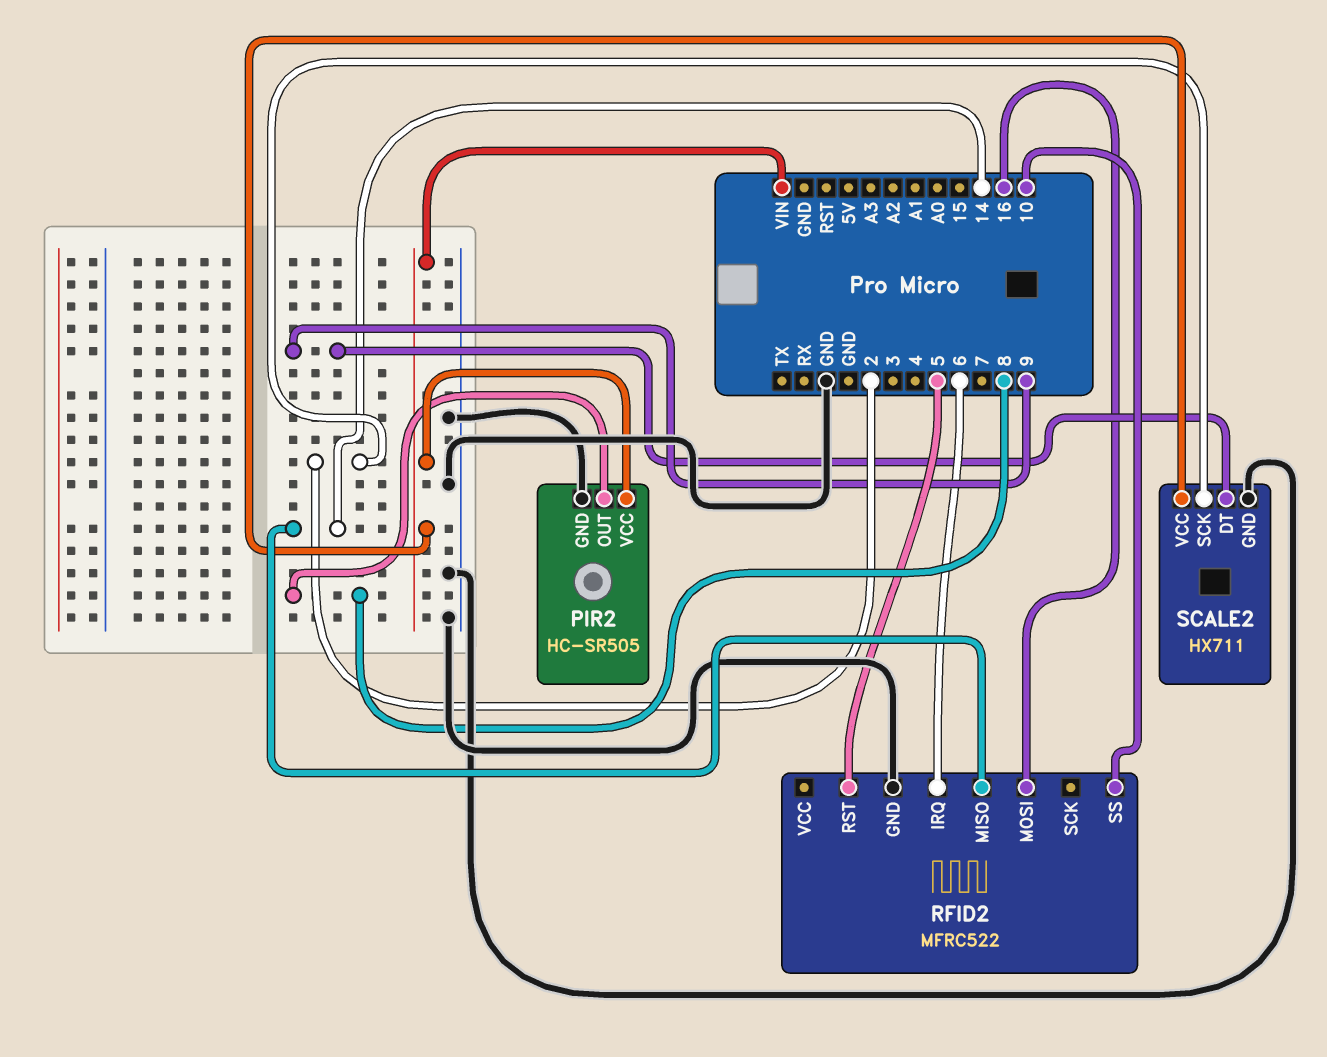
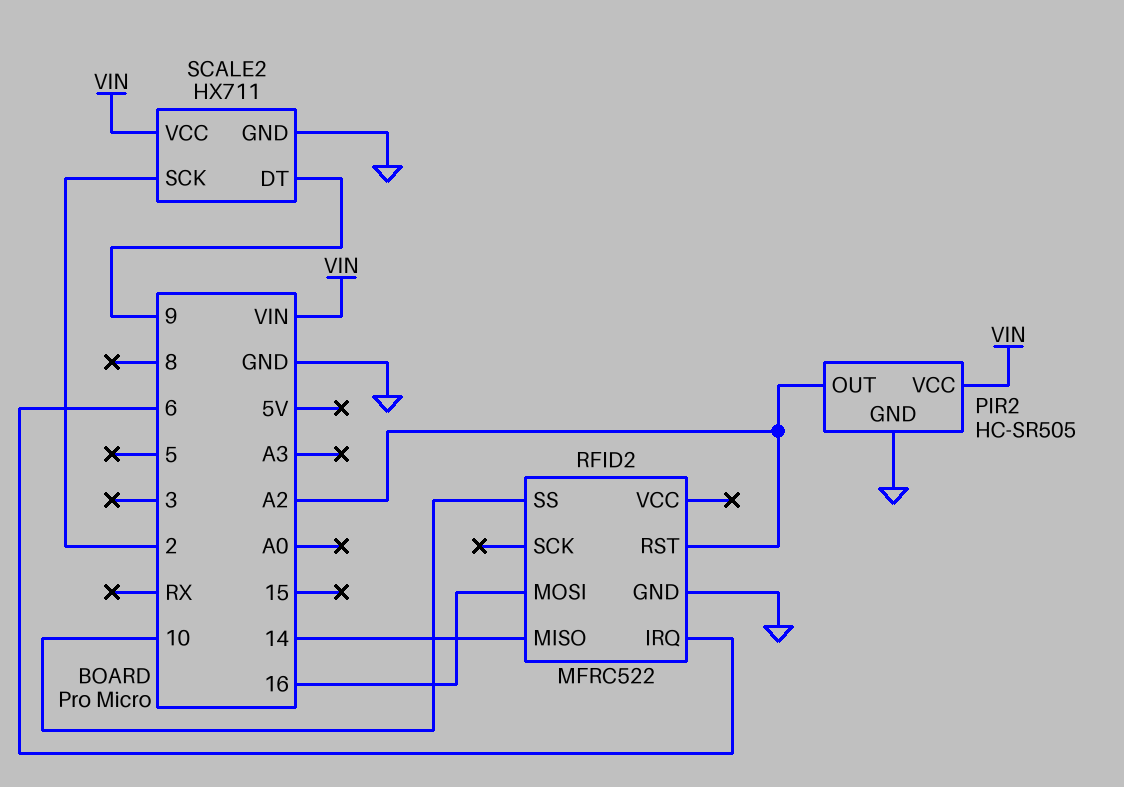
PIR2 pin OUT: 8 -> A2
RFID2 pin RST: 5 -> A2

